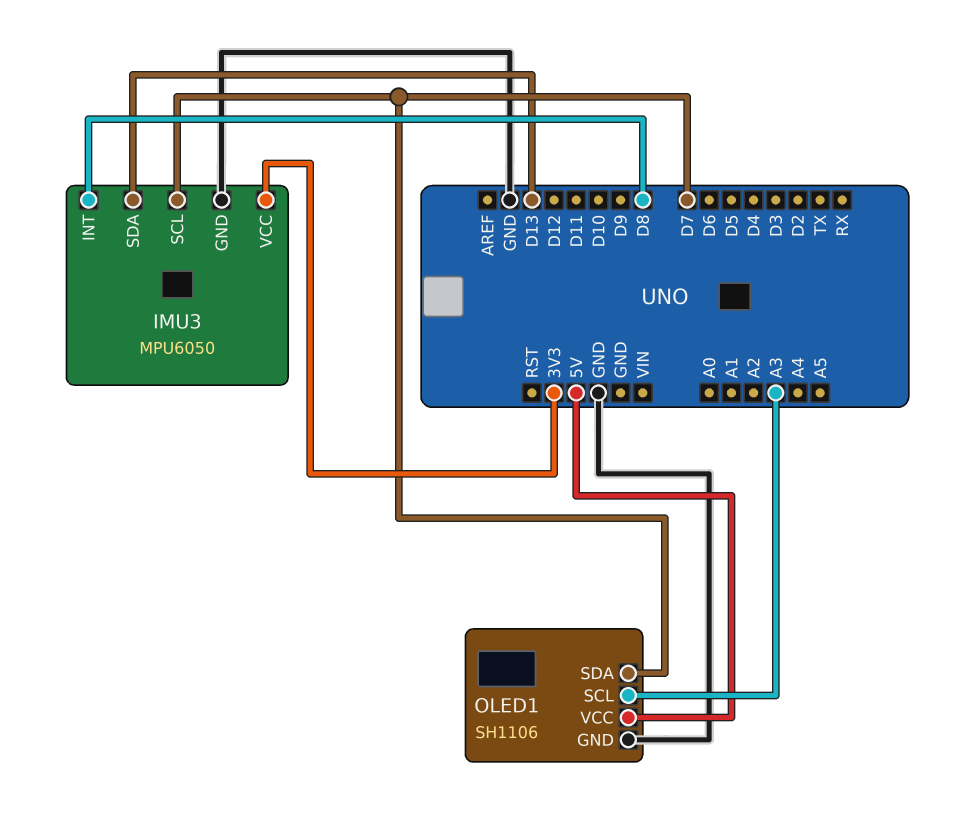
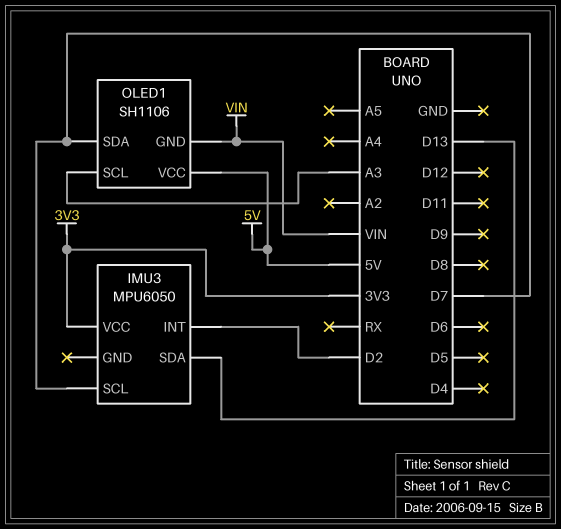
IMU3 pin GND: GND -> none
IMU3 pin INT: D8 -> D2
OLED1 pin GND: GND -> VIN

